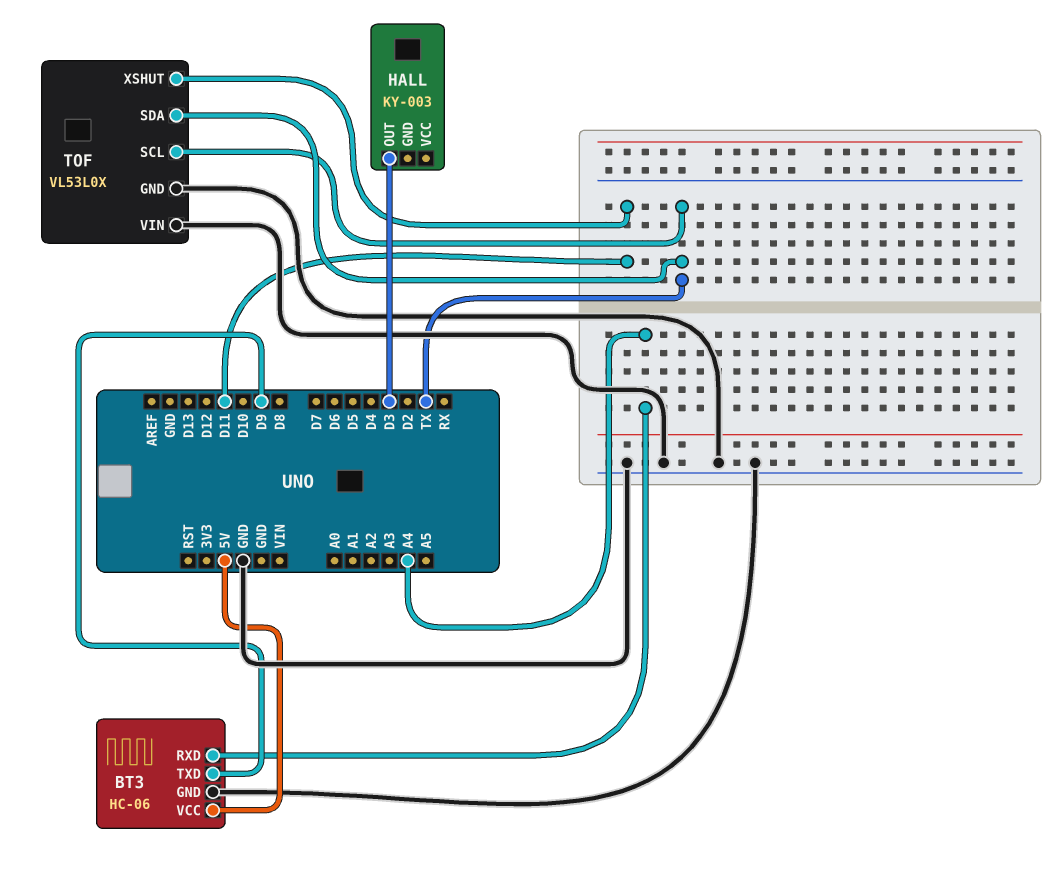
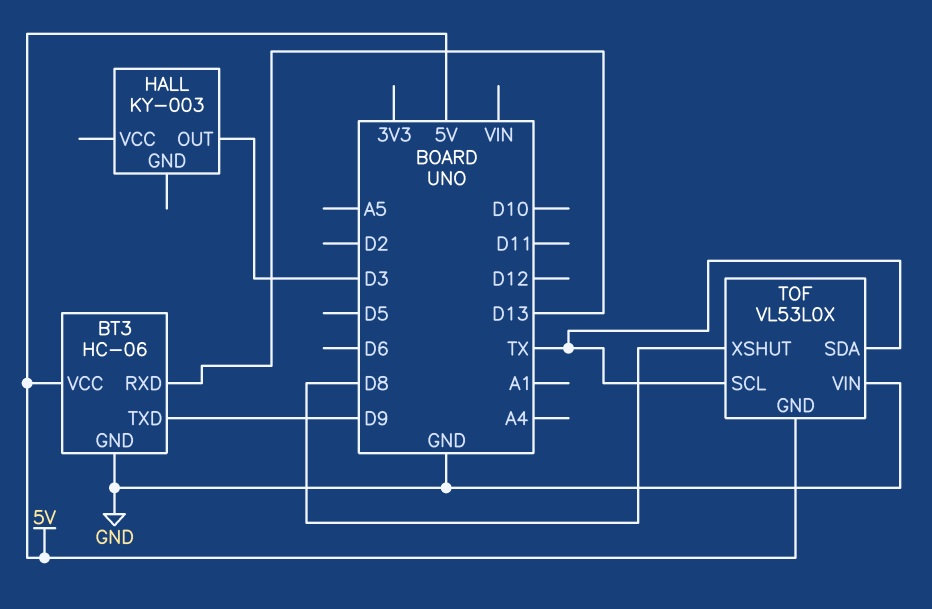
BT3 pin RXD: A4 -> D13
TOF pin GND: GND -> 5V
TOF pin XSHUT: D11 -> D8

